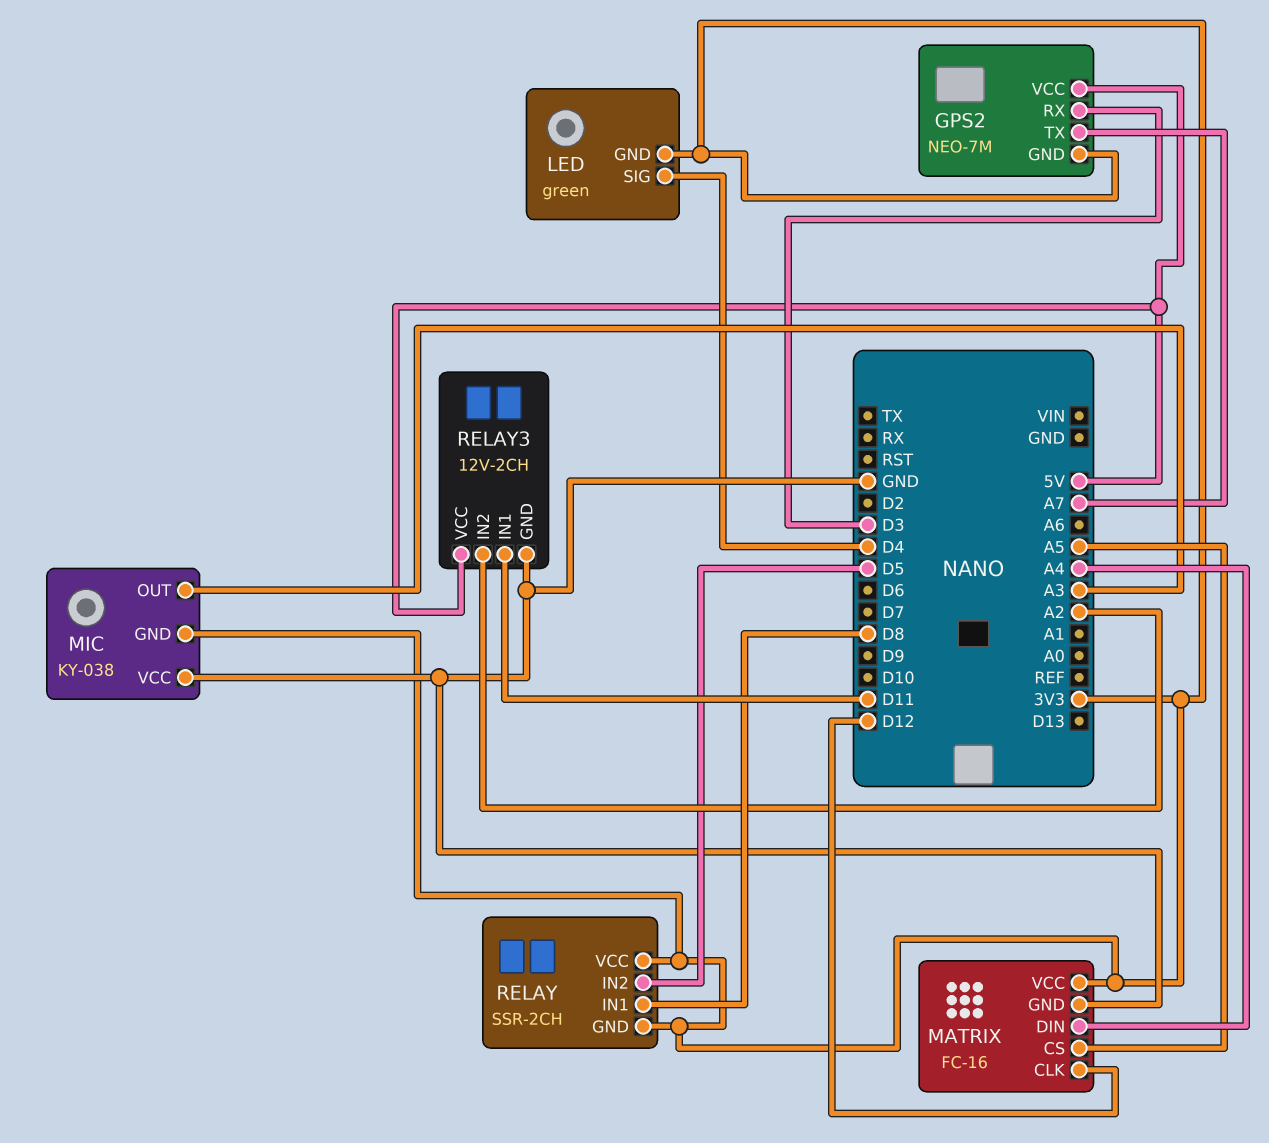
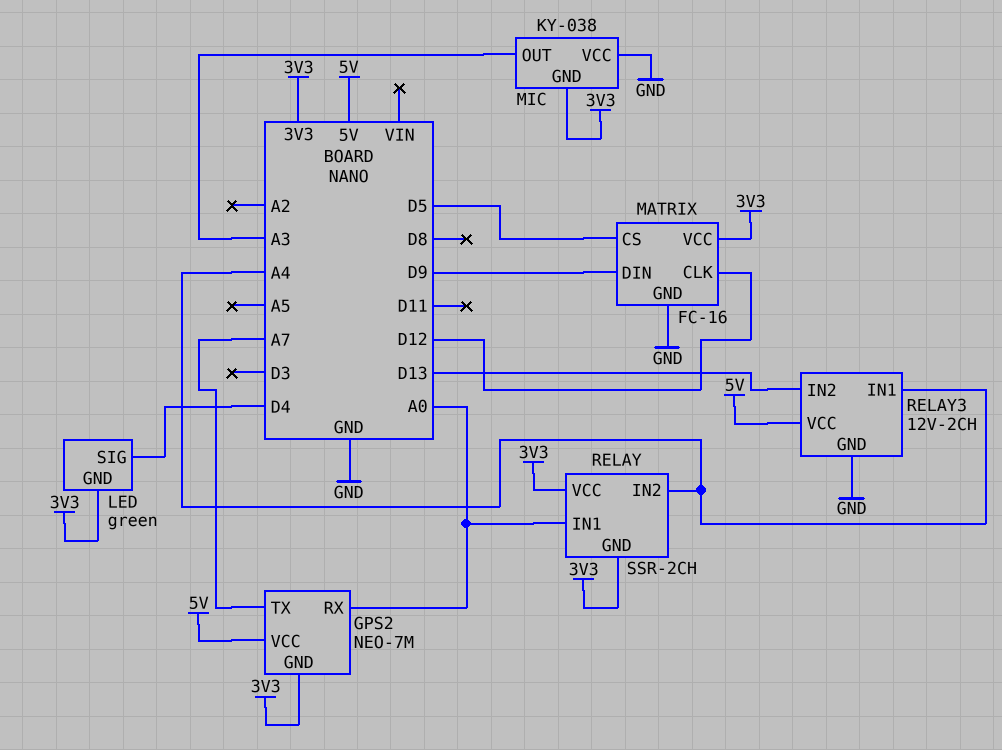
GPS2 pin RX: D3 -> A0
MATRIX pin CS: A5 -> D5
MATRIX pin DIN: A4 -> D9
RELAY pin IN1: D8 -> A0
RELAY pin IN2: D5 -> A4
RELAY3 pin IN1: D11 -> A4
RELAY3 pin IN2: A2 -> D13

